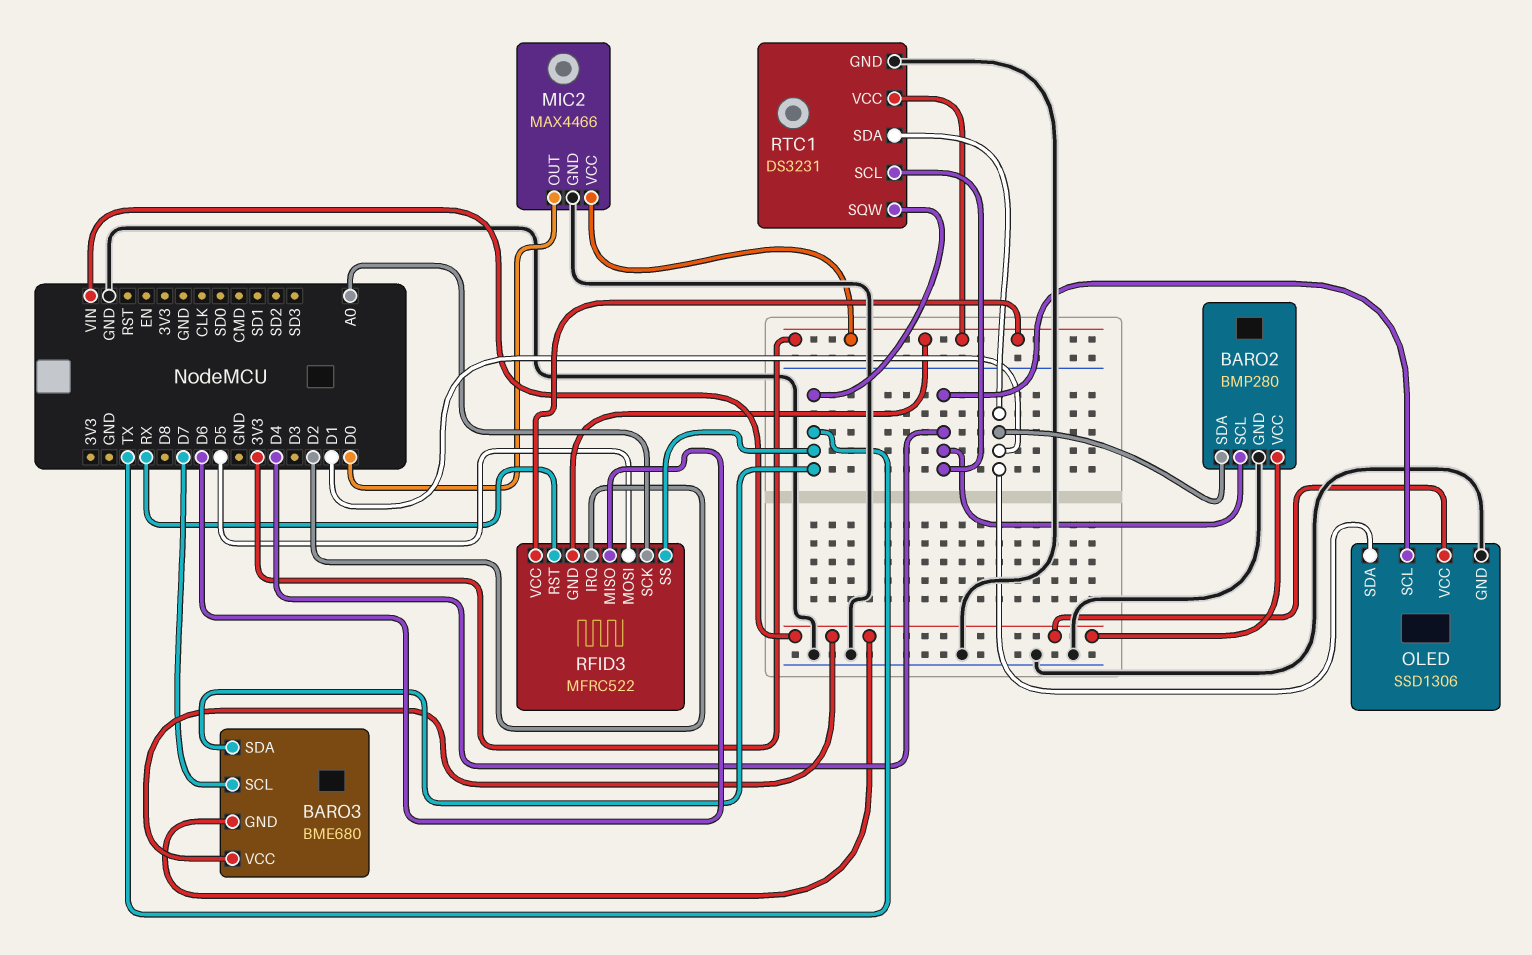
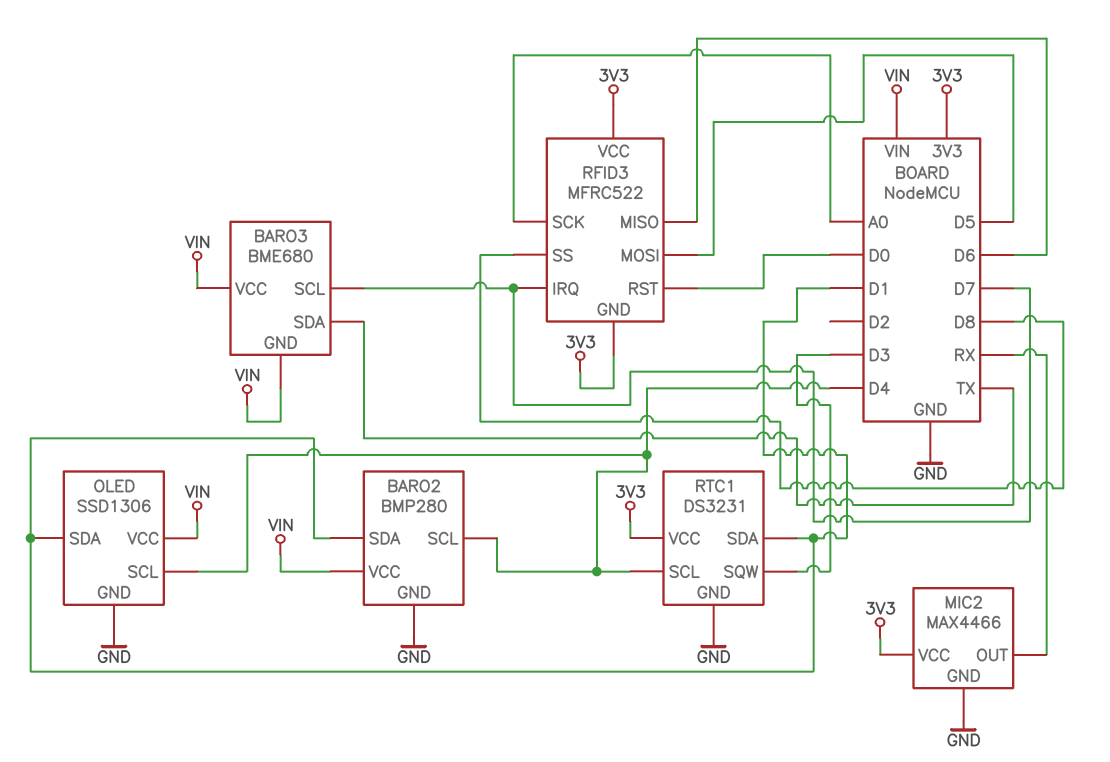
MIC2 pin OUT: D0 -> RX
RFID3 pin IRQ: D2 -> D7
RFID3 pin RST: RX -> D0
RFID3 pin SS: TX -> D8
RTC1 pin SQW: TX -> D3

